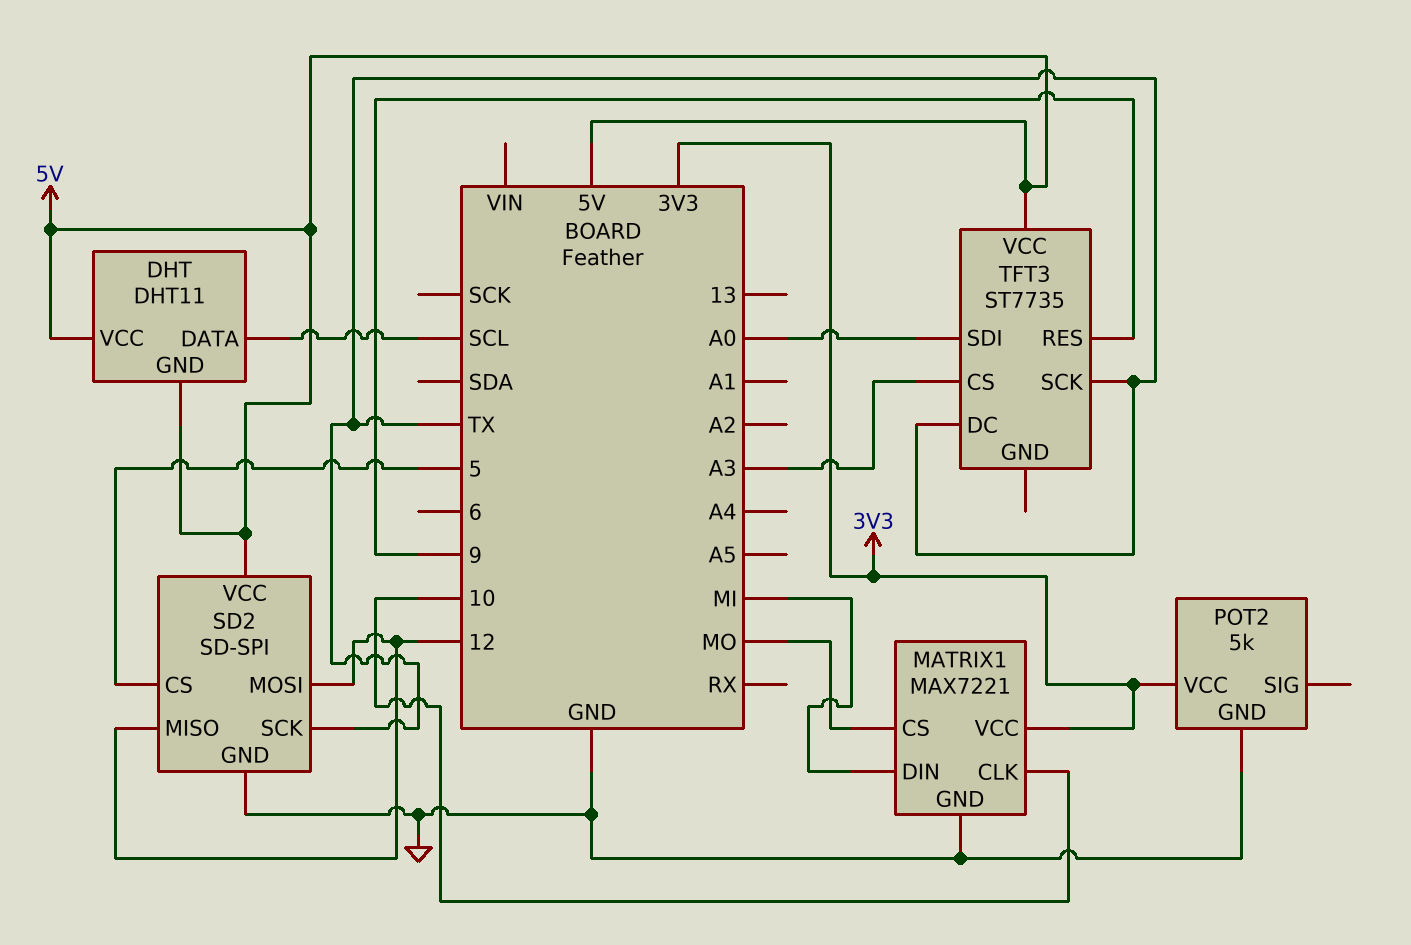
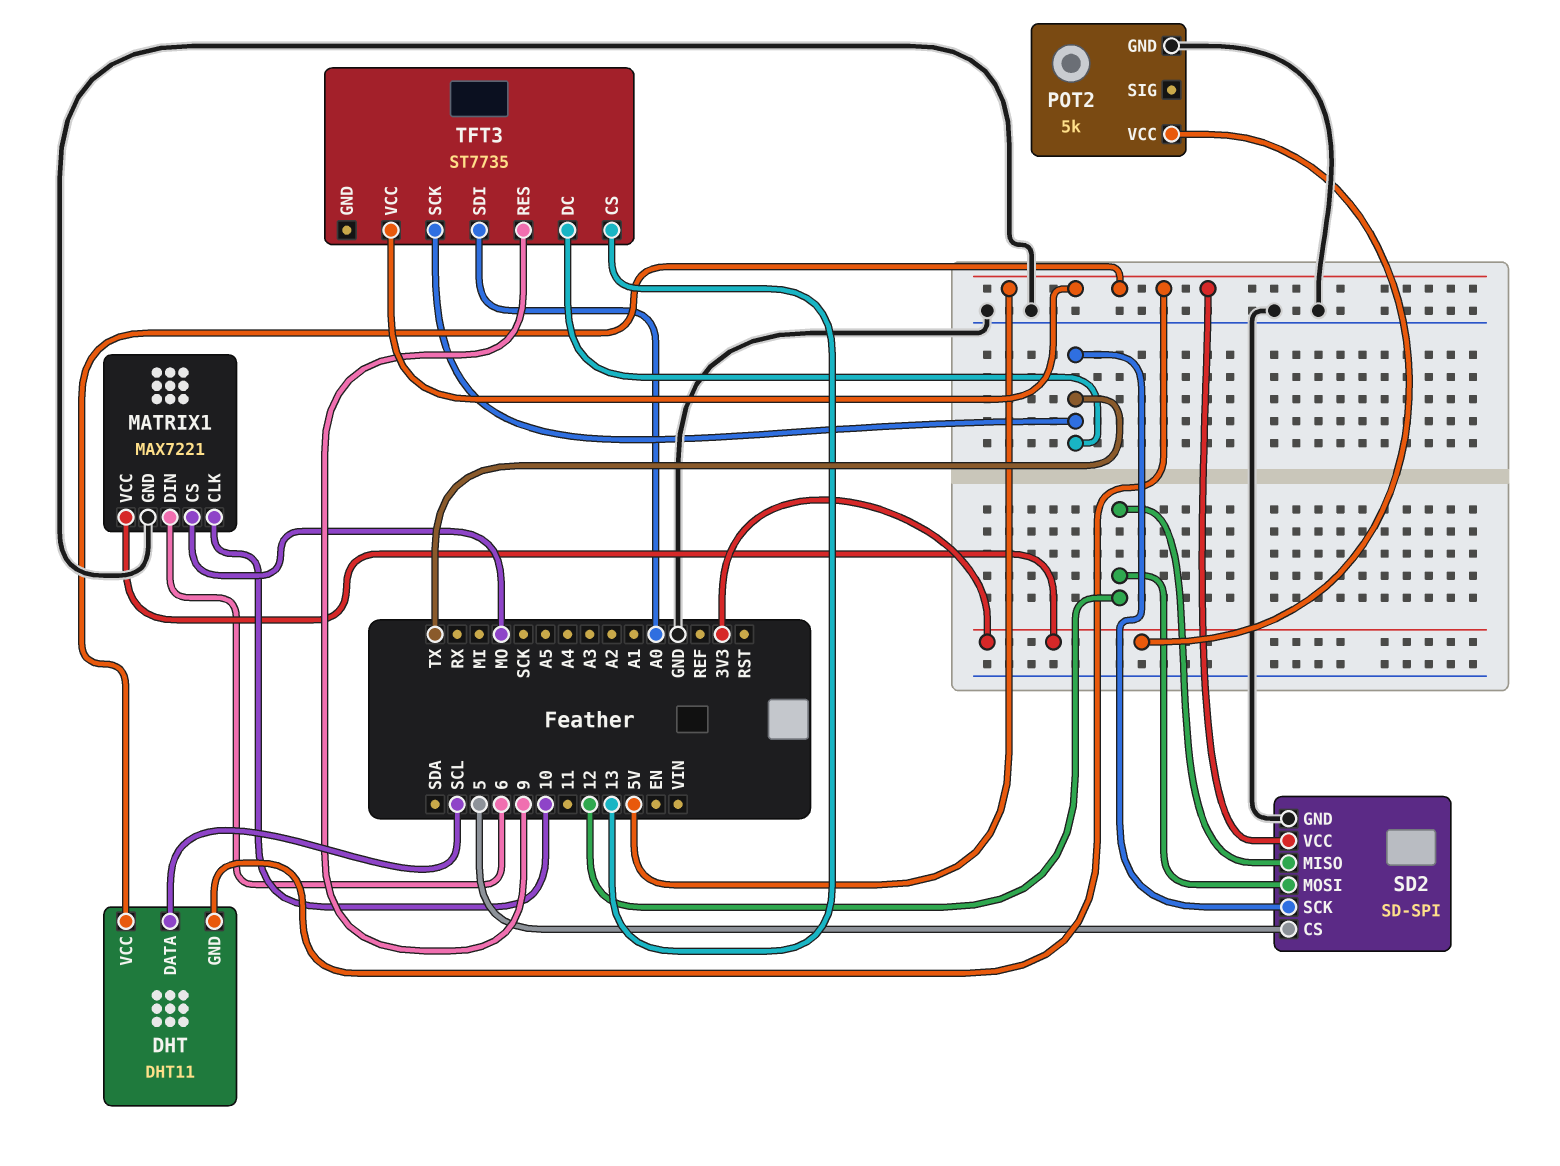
MATRIX1 pin DIN: MI -> 6
TFT3 pin CS: A3 -> 13

